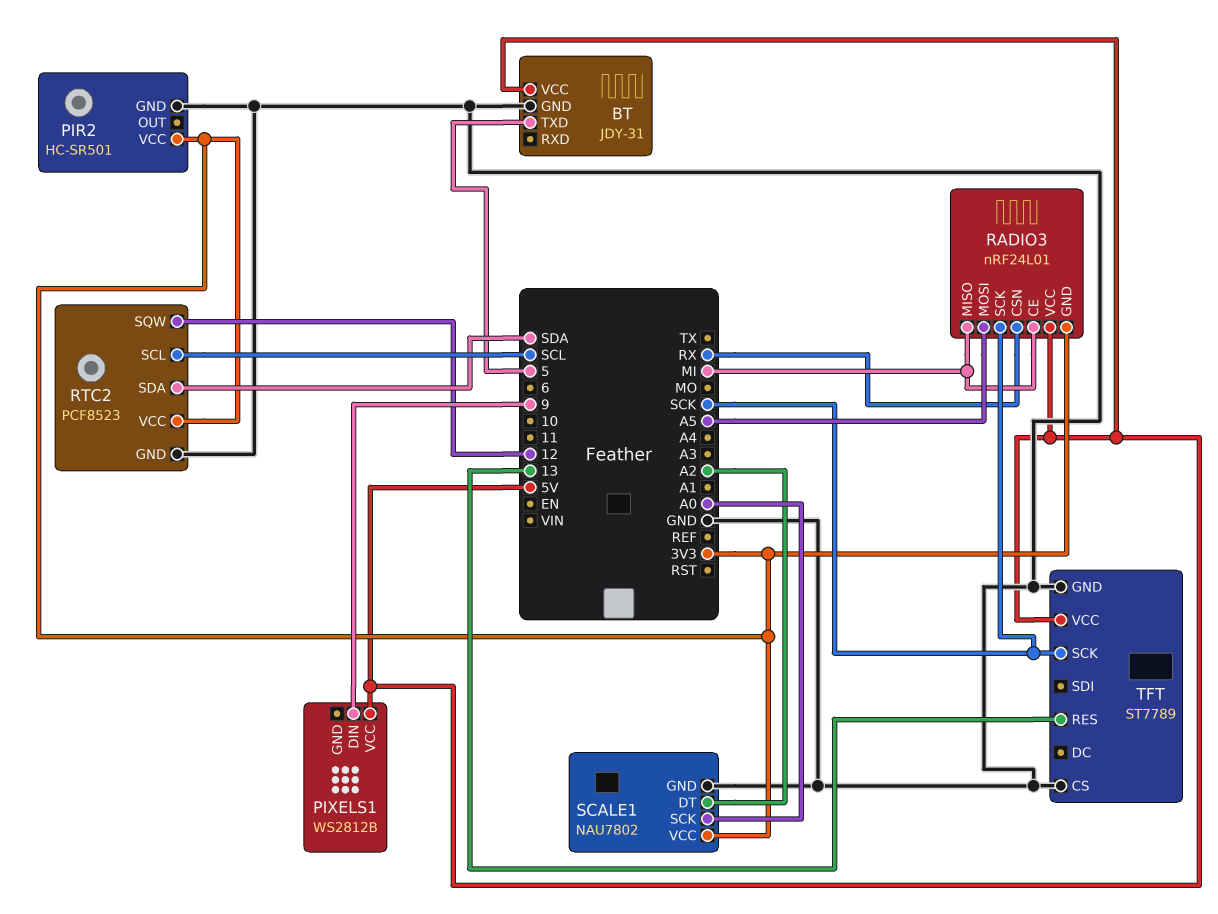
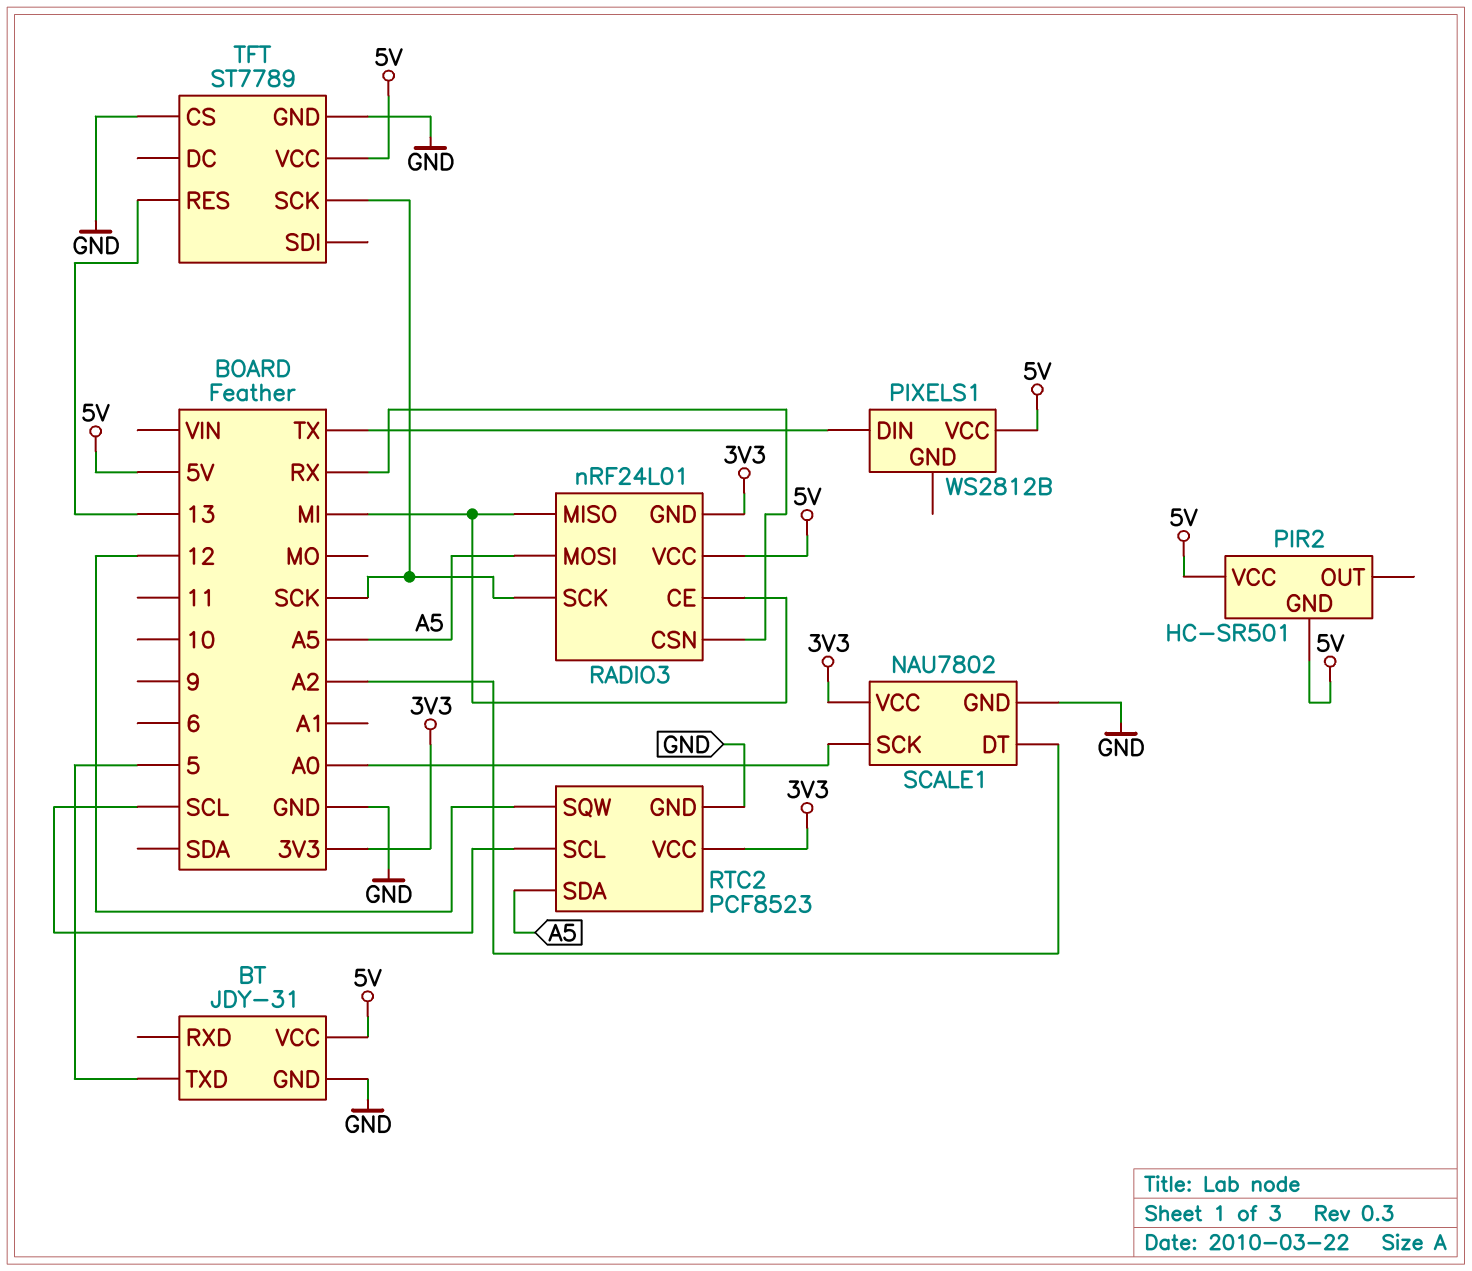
PIR2 pin GND: GND -> 5V
PIR2 pin VCC: 3V3 -> 5V
PIXELS1 pin DIN: 9 -> TX
RTC2 pin SDA: SDA -> A5

